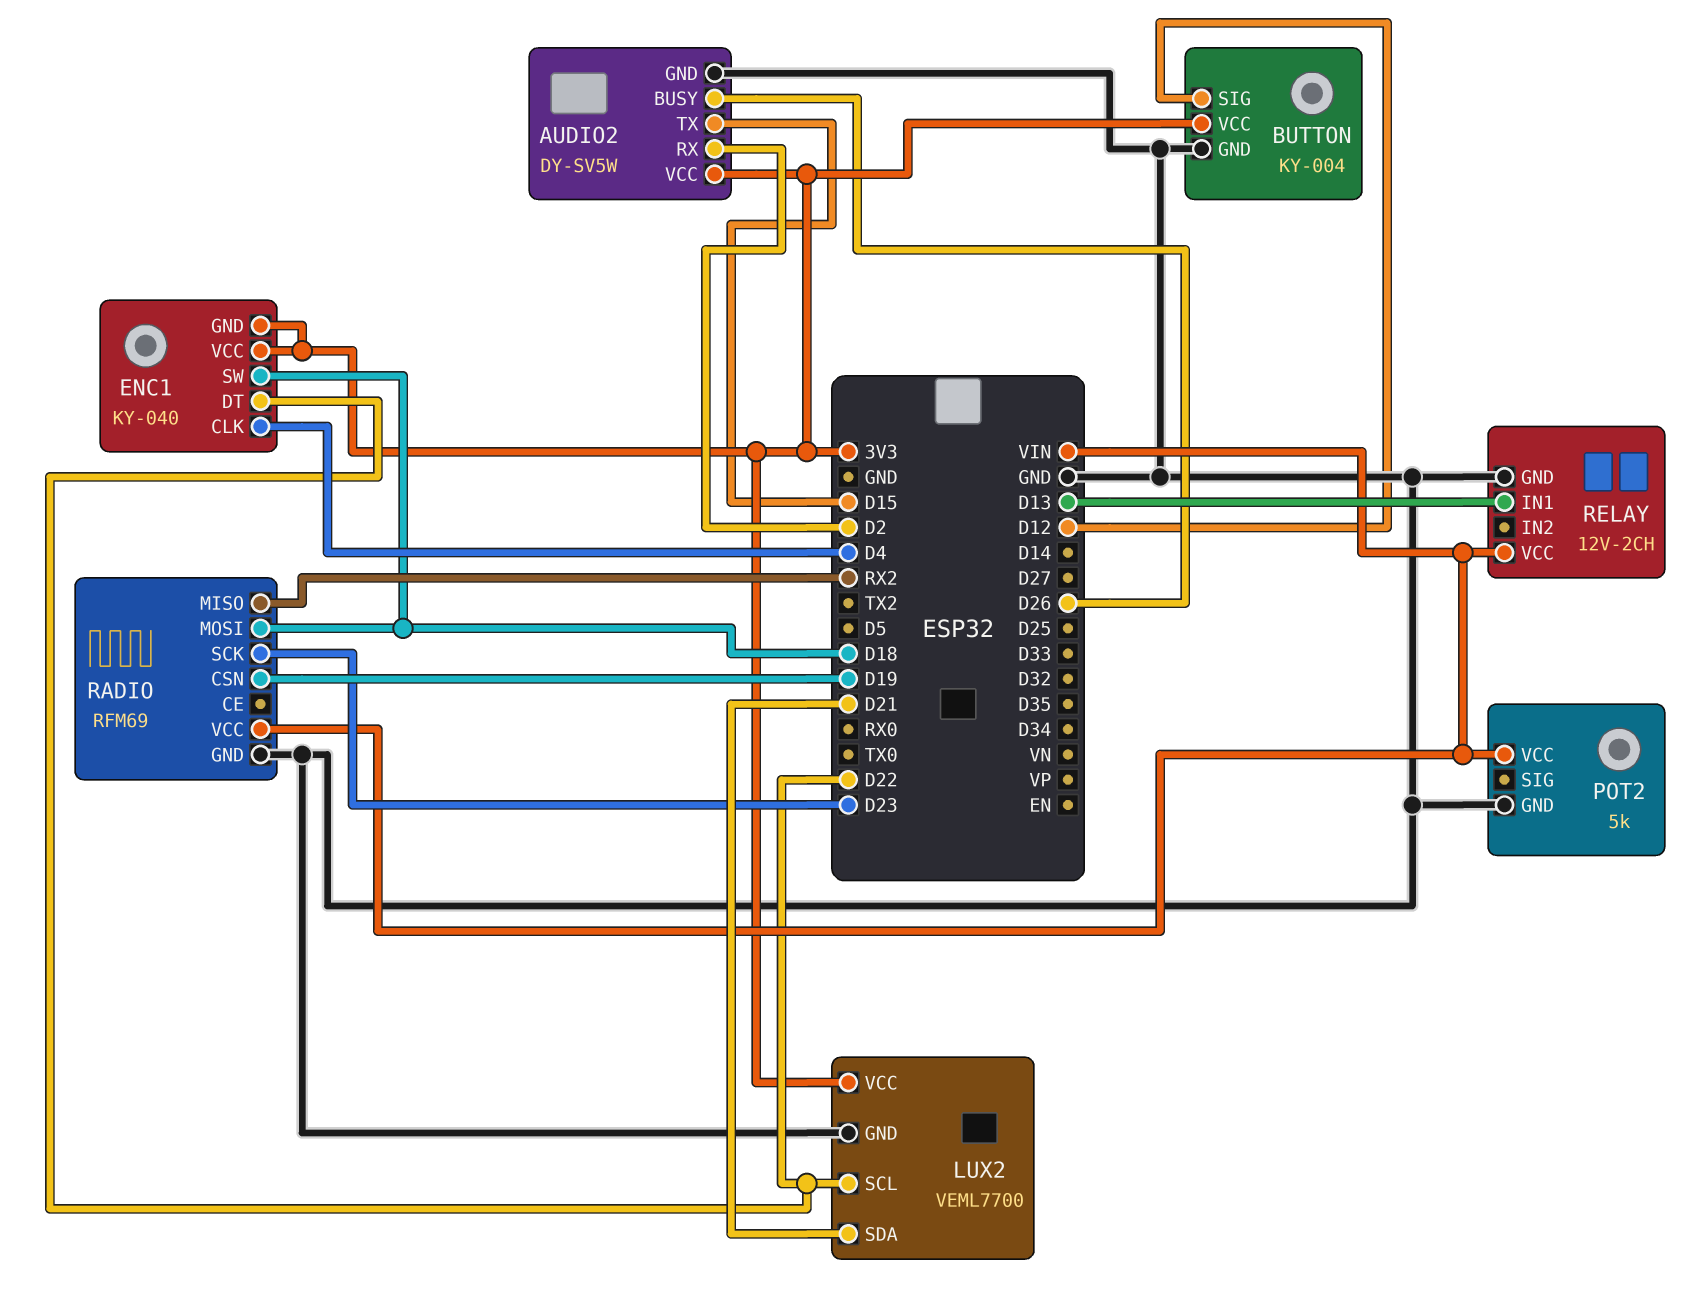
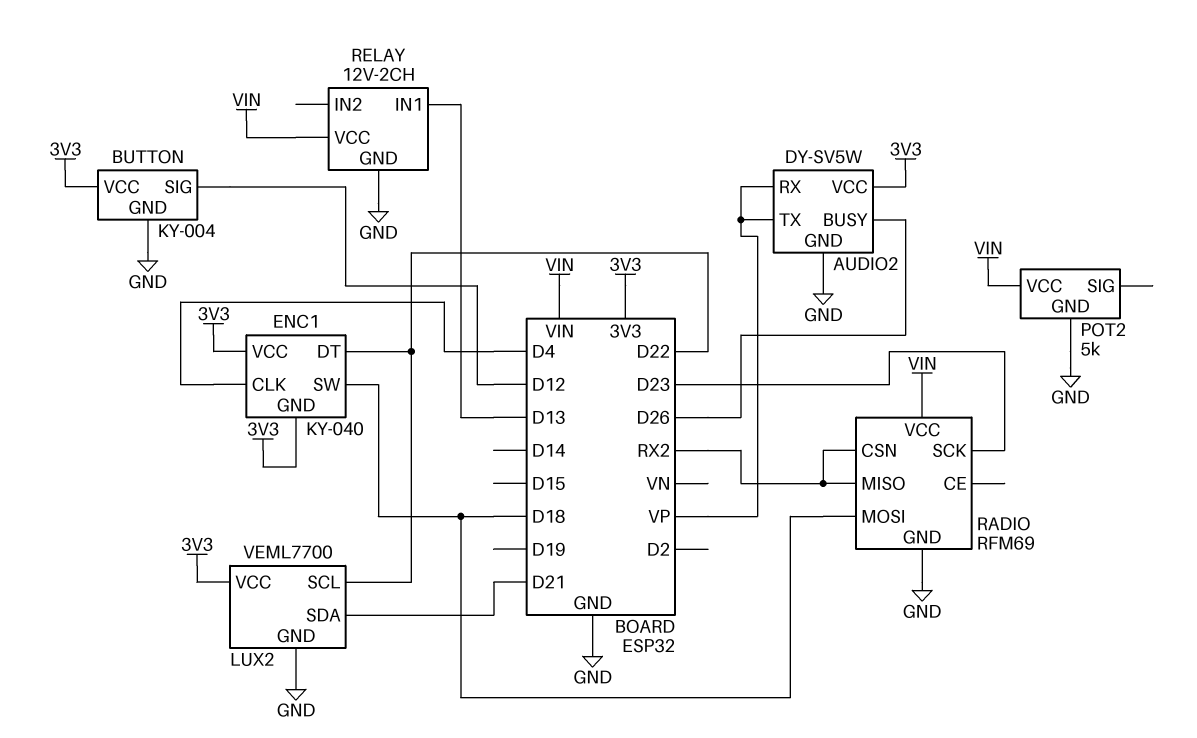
AUDIO2 pin RX: D2 -> VP
AUDIO2 pin TX: D15 -> VP
RADIO pin CSN: D19 -> RX2

